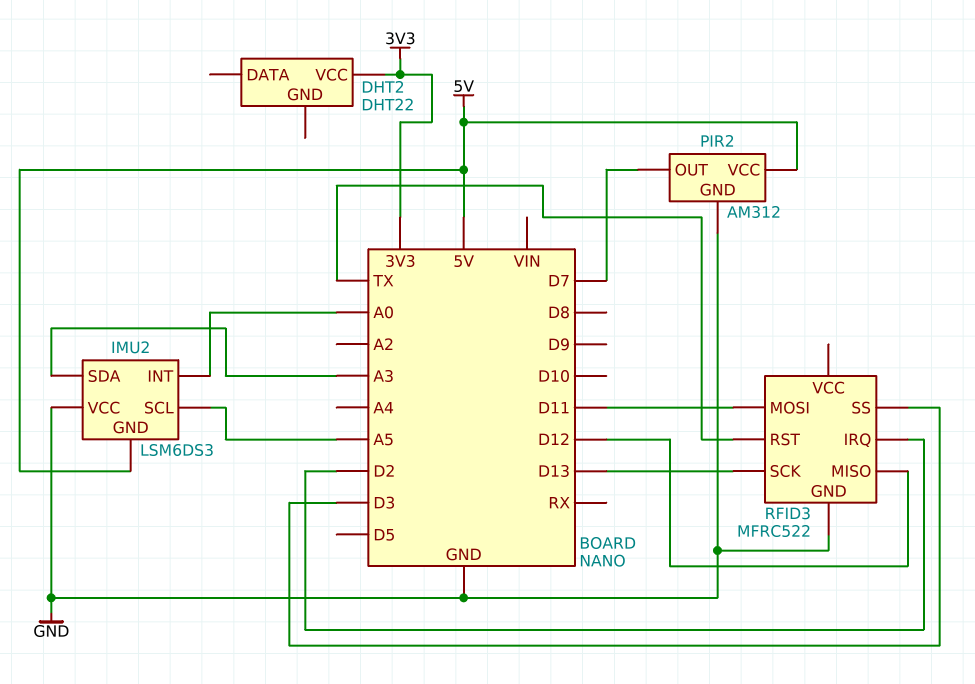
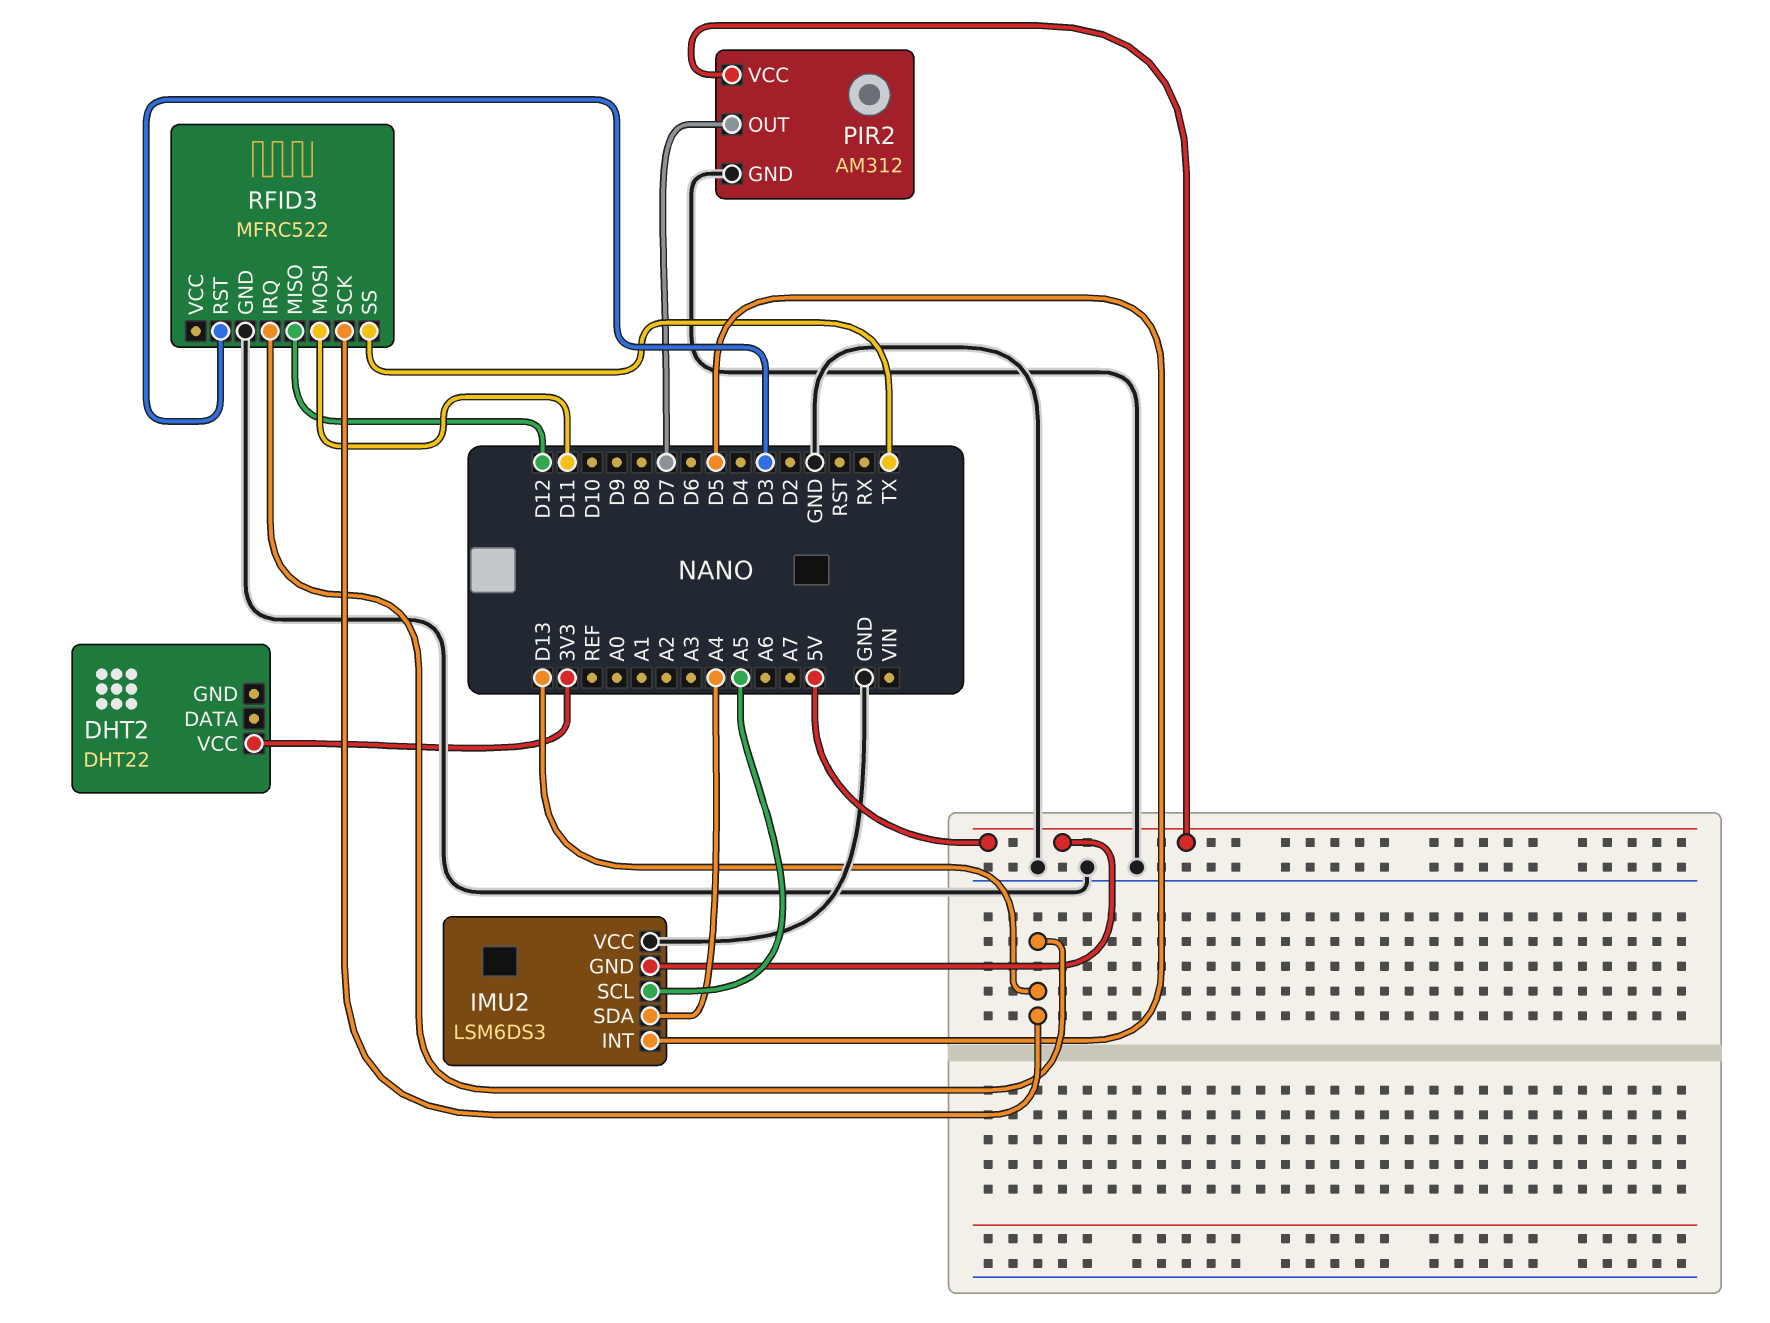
IMU2 pin INT: A0 -> D5
IMU2 pin SDA: A3 -> A4
RFID3 pin IRQ: D2 -> D13
RFID3 pin RST: TX -> D3
RFID3 pin SS: D3 -> TX

